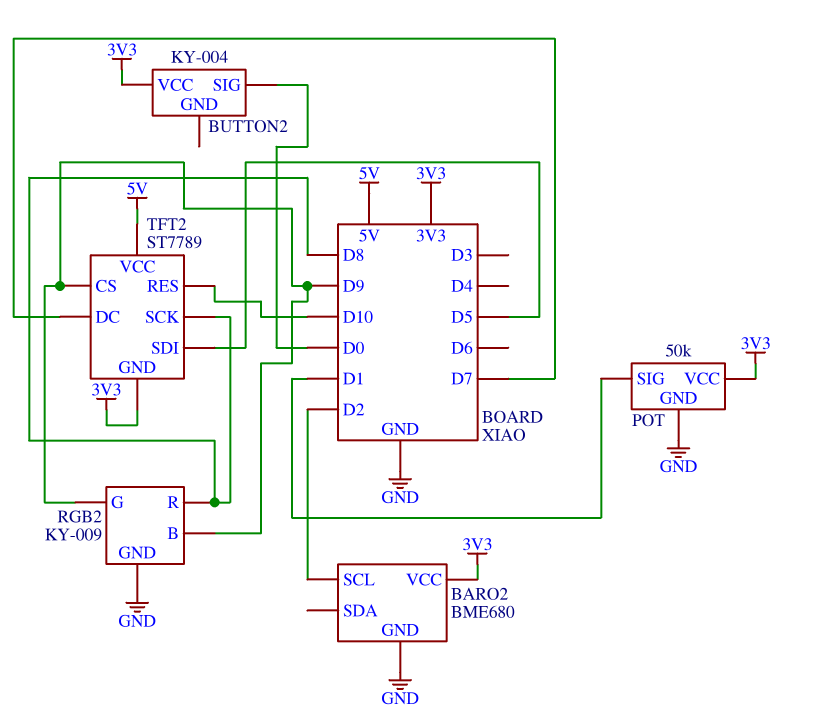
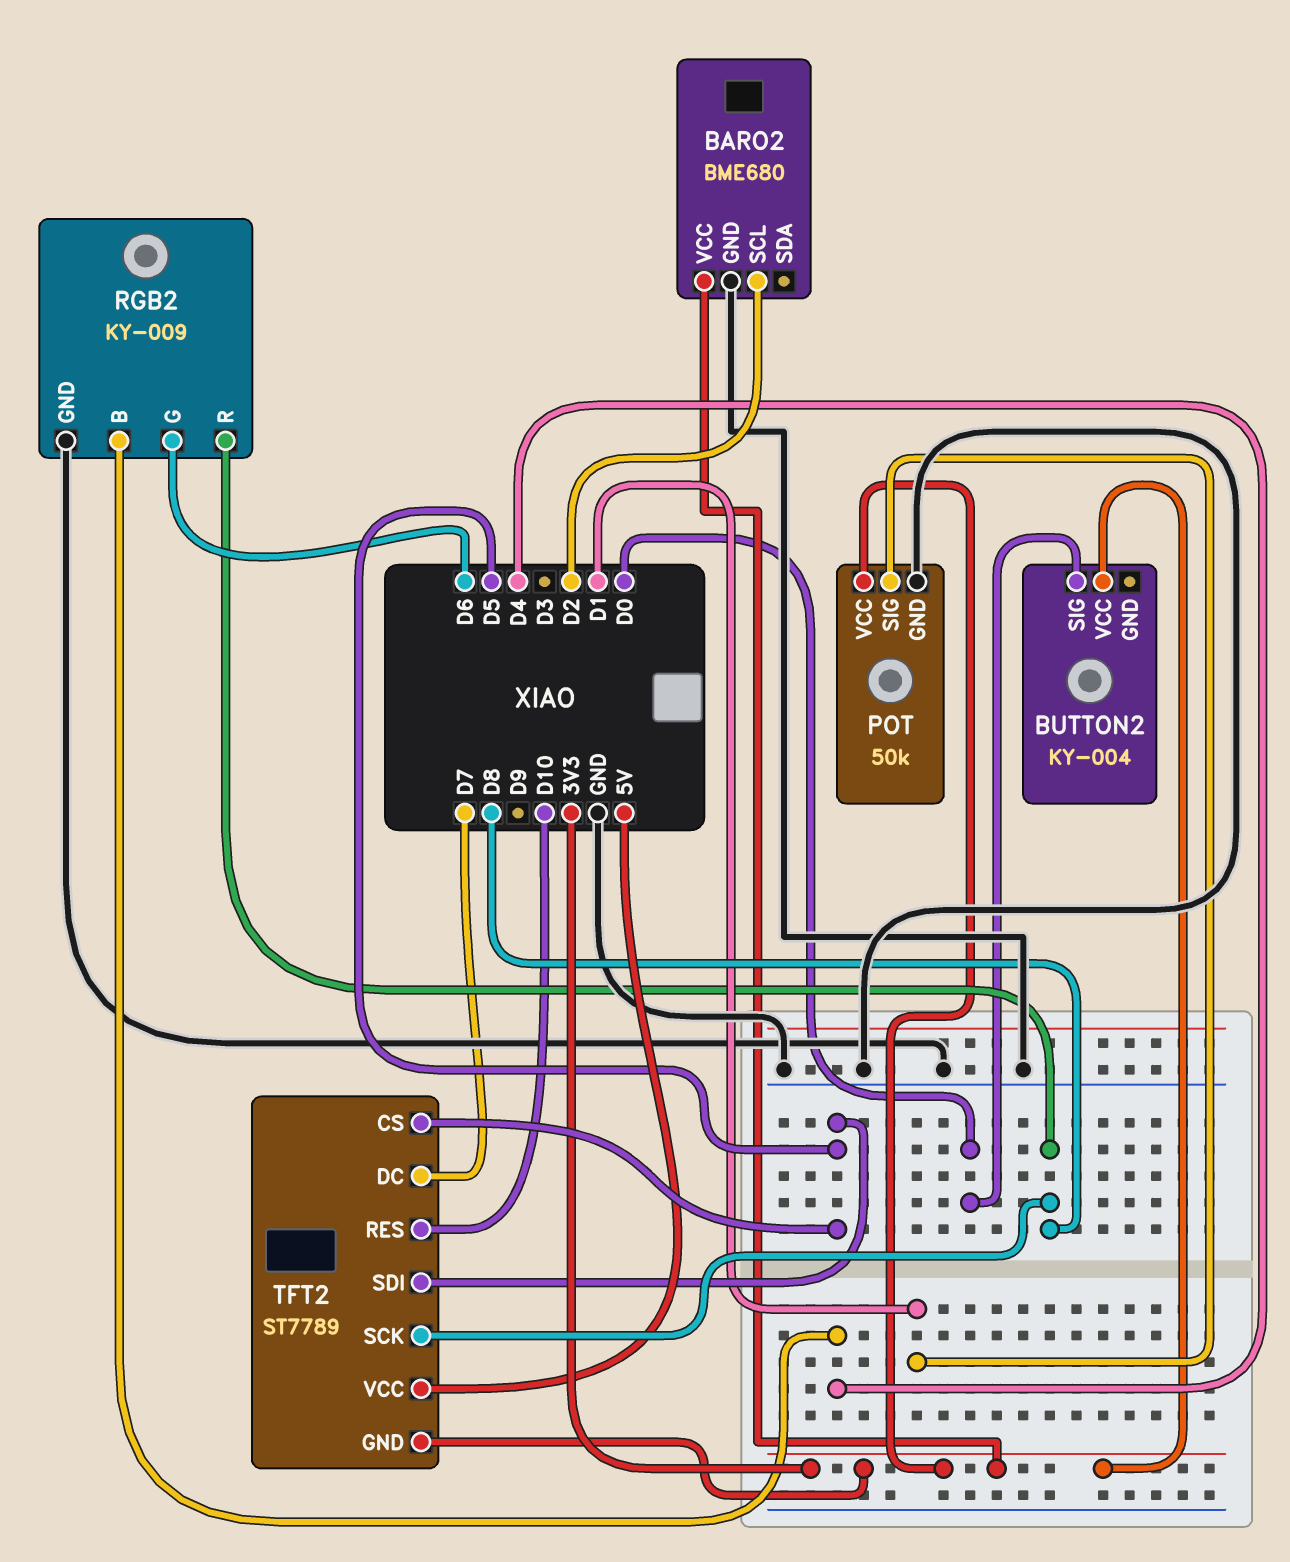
RGB2 pin B: D9 -> D4
RGB2 pin G: D9 -> D6
TFT2 pin CS: D9 -> D5

